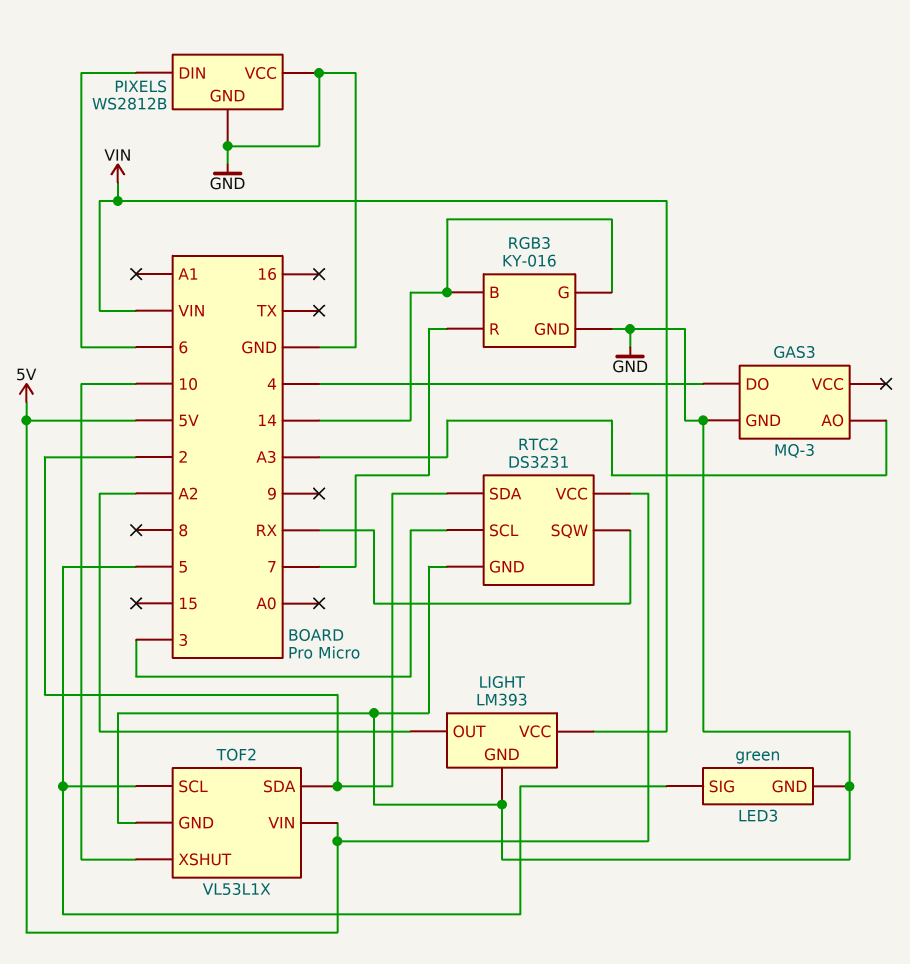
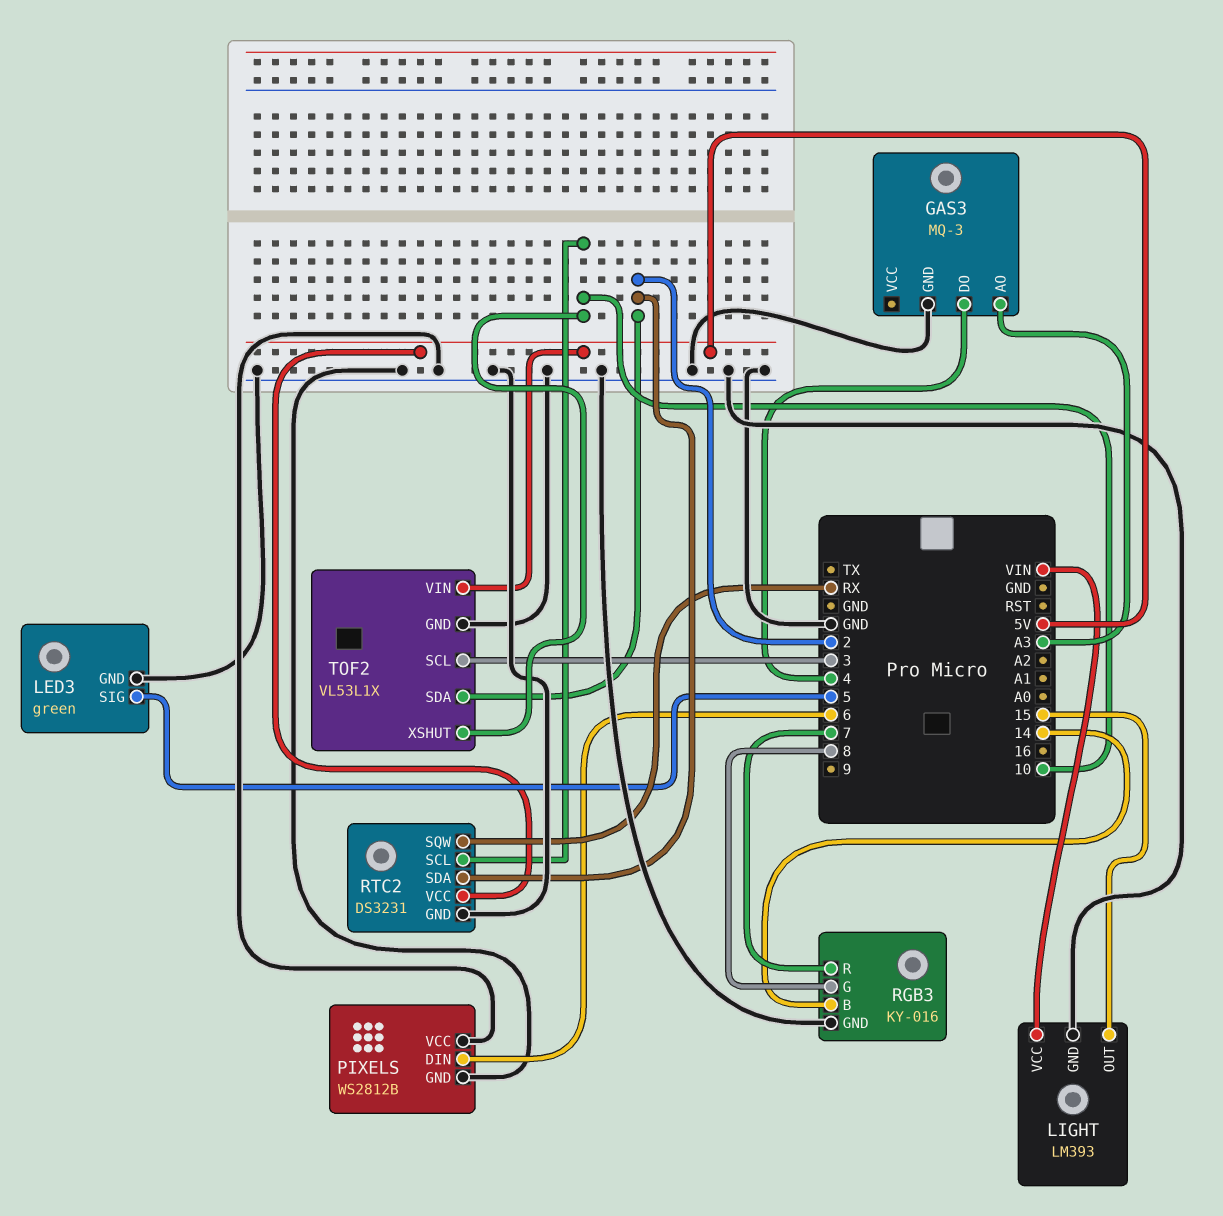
LIGHT pin OUT: A2 -> 15
RGB3 pin G: 14 -> 8
RTC2 pin SCL: 3 -> 10
TOF2 pin SCL: 5 -> 3

